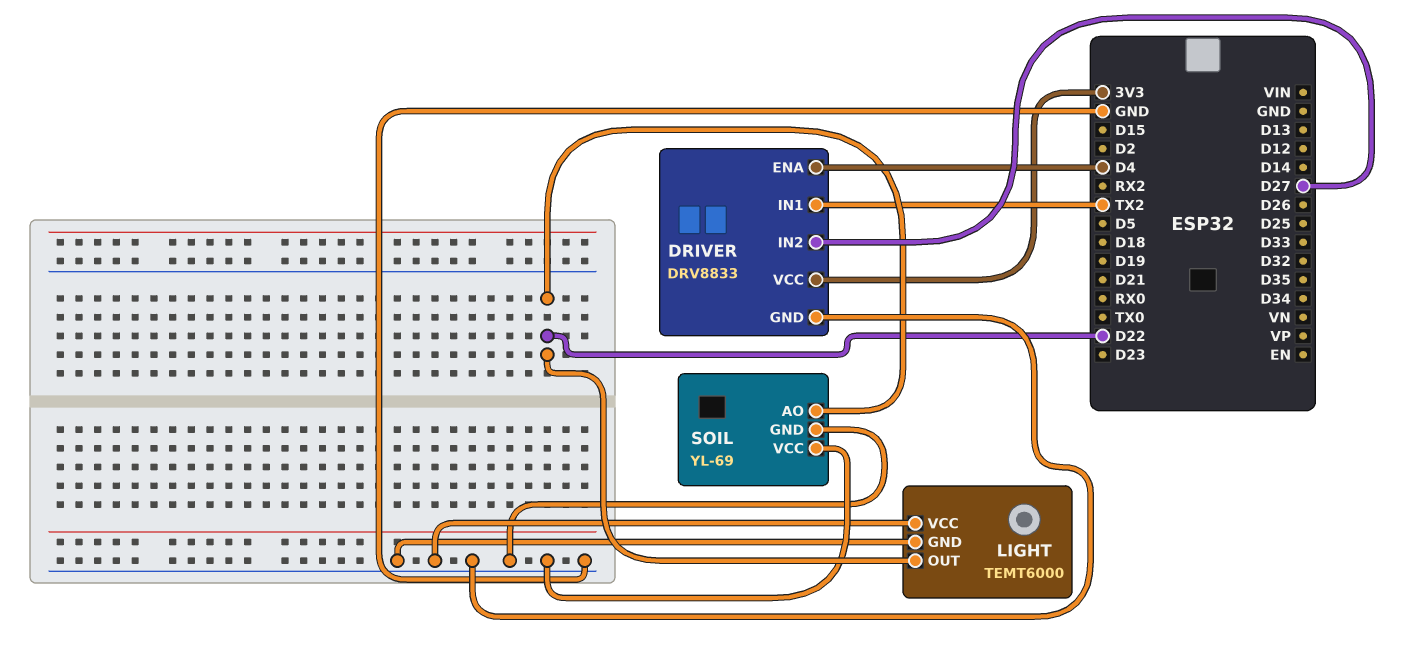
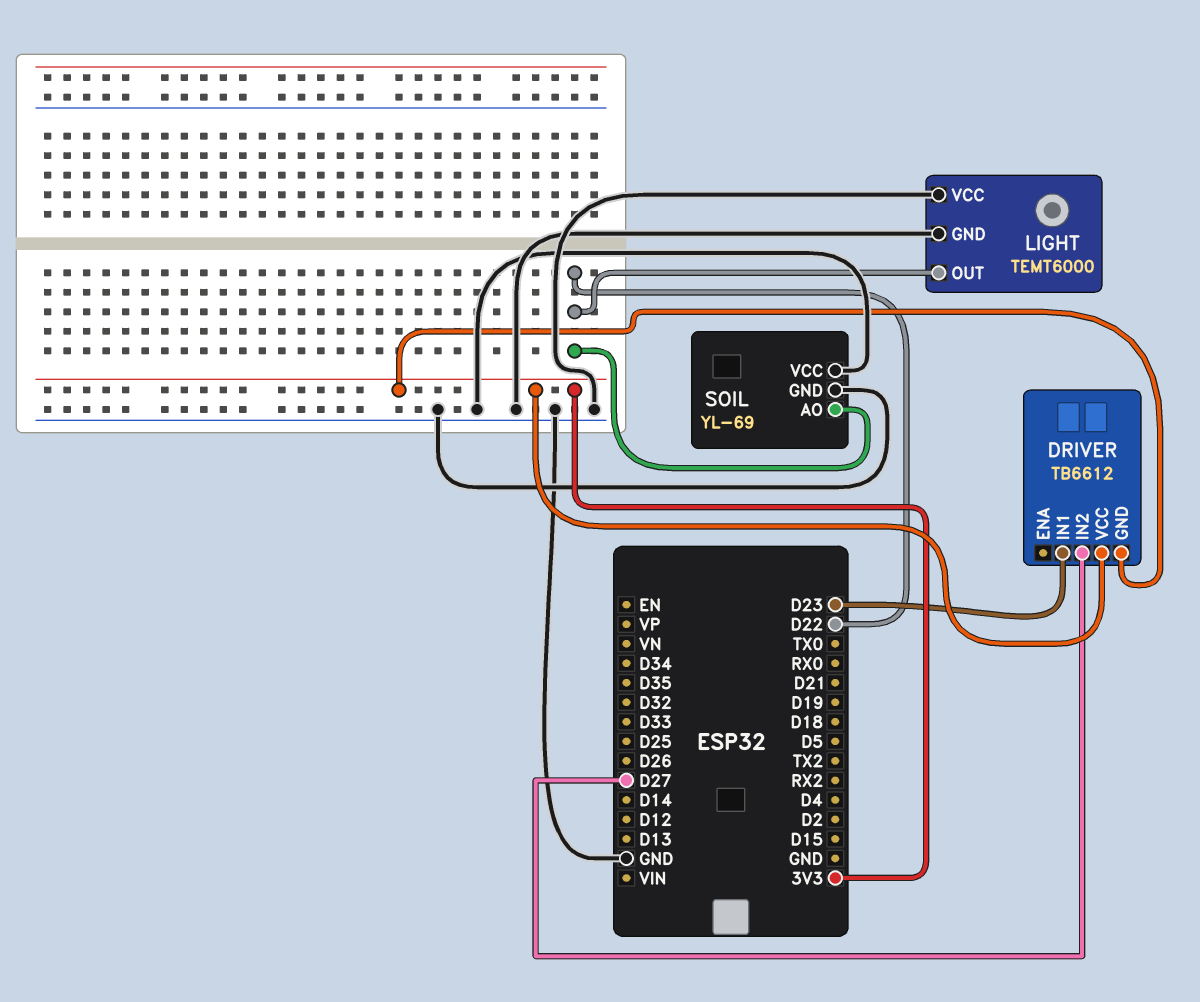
DRIVER: DRV8833 -> TB6612
DRIVER pin ENA: D4 -> none
DRIVER pin GND: GND -> 3V3
DRIVER pin IN1: TX2 -> D23

